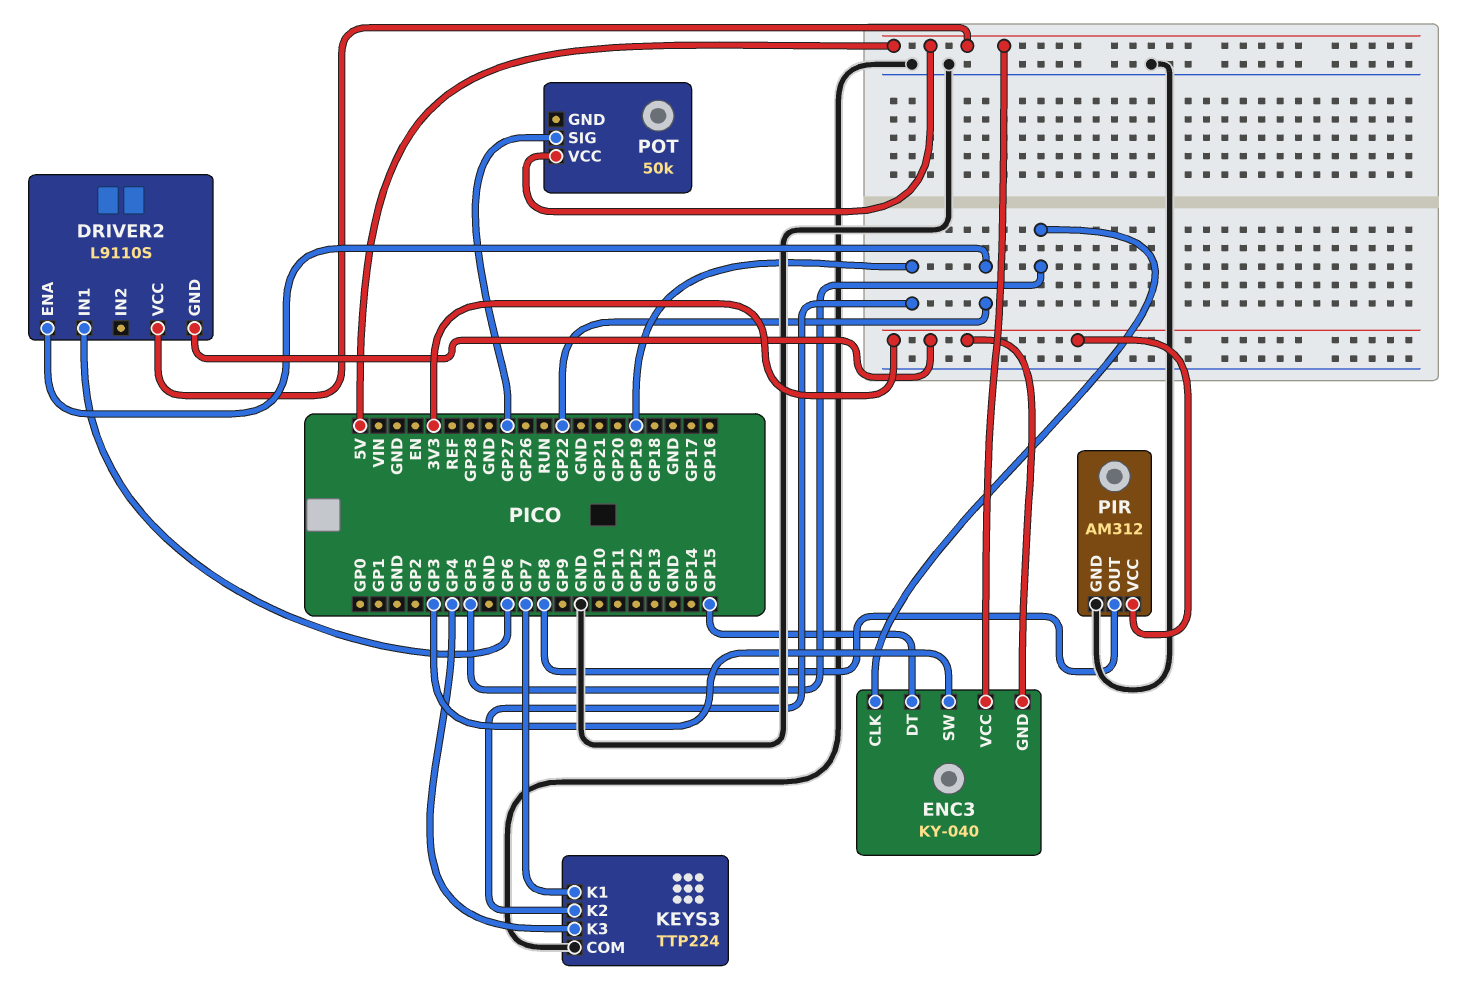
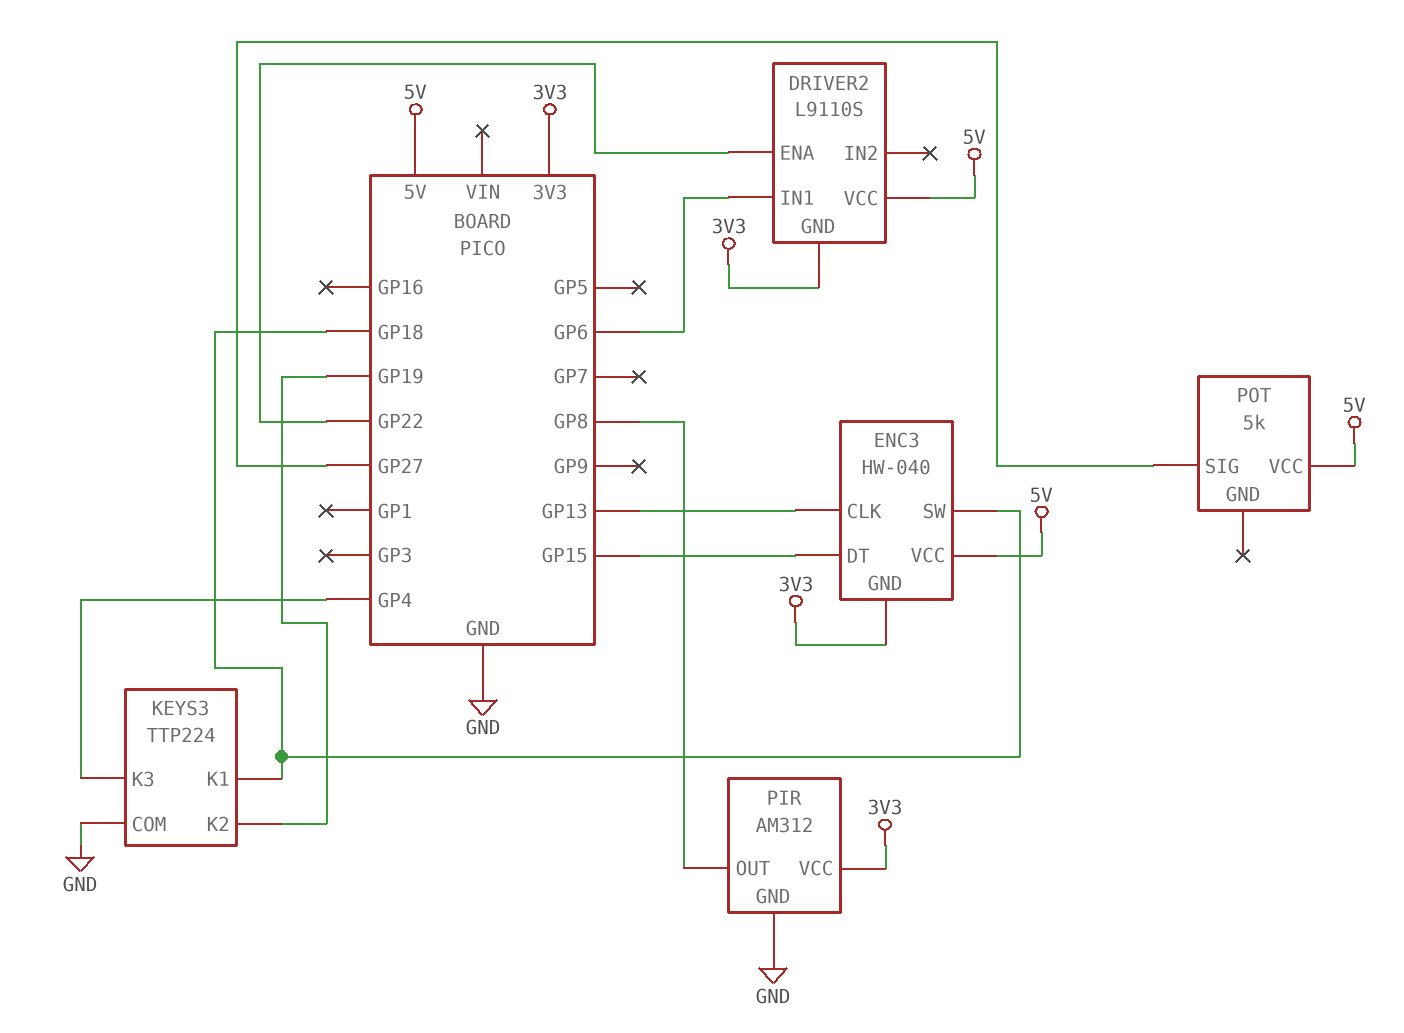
ENC3: KY-040 -> HW-040
ENC3 pin CLK: GP5 -> GP13
ENC3 pin SW: GP3 -> GP18
KEYS3 pin K1: GP7 -> GP18
POT: 50k -> 5k

